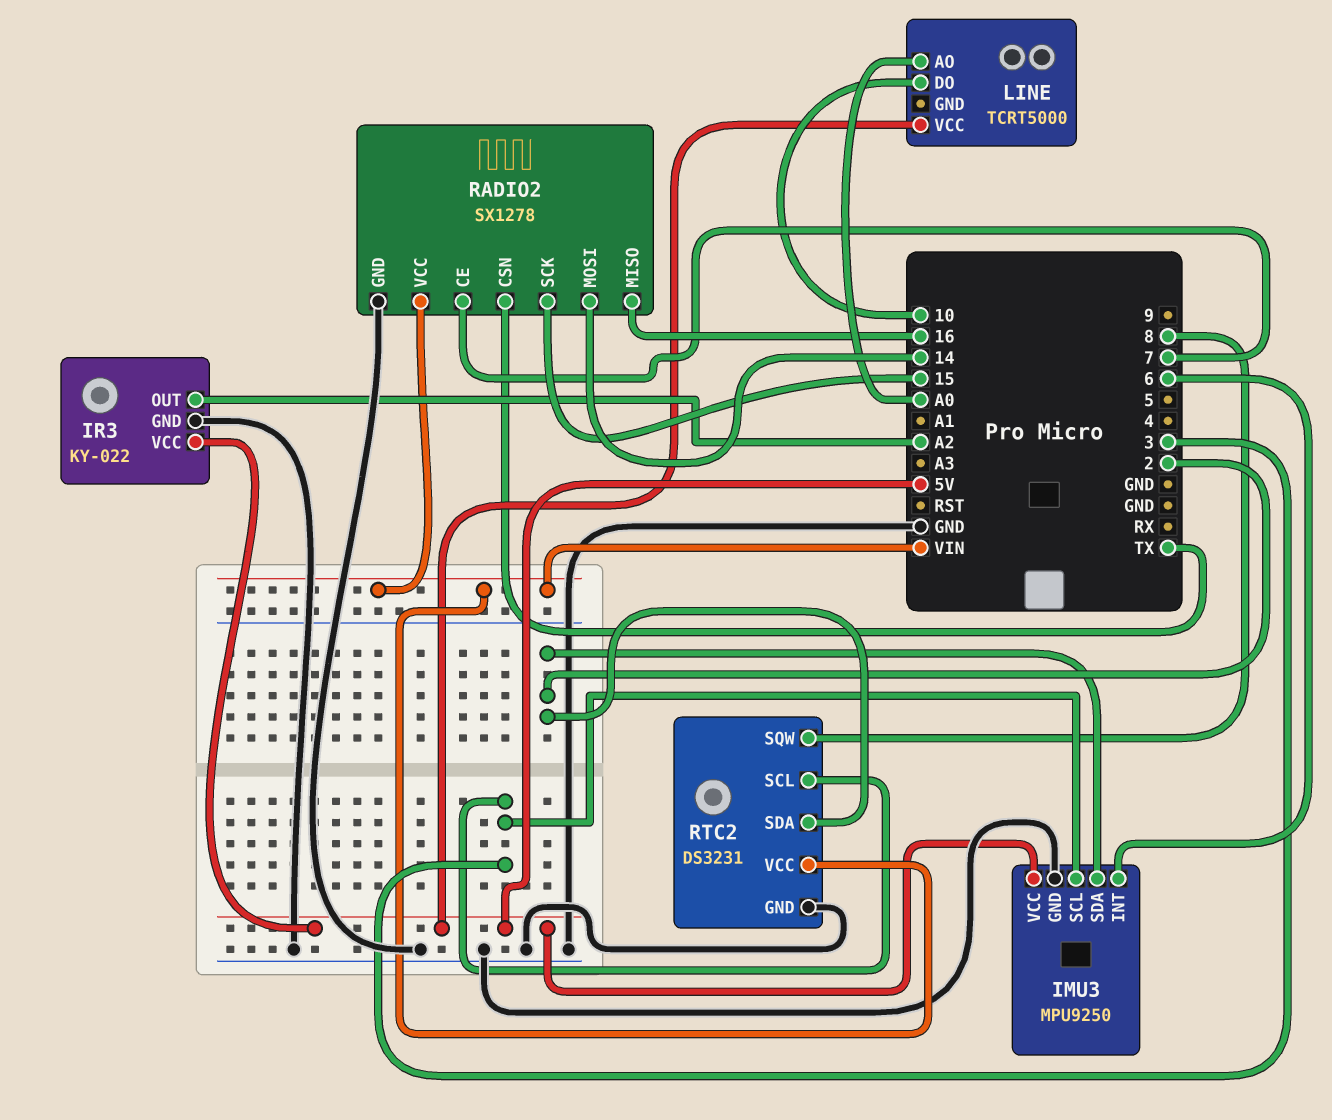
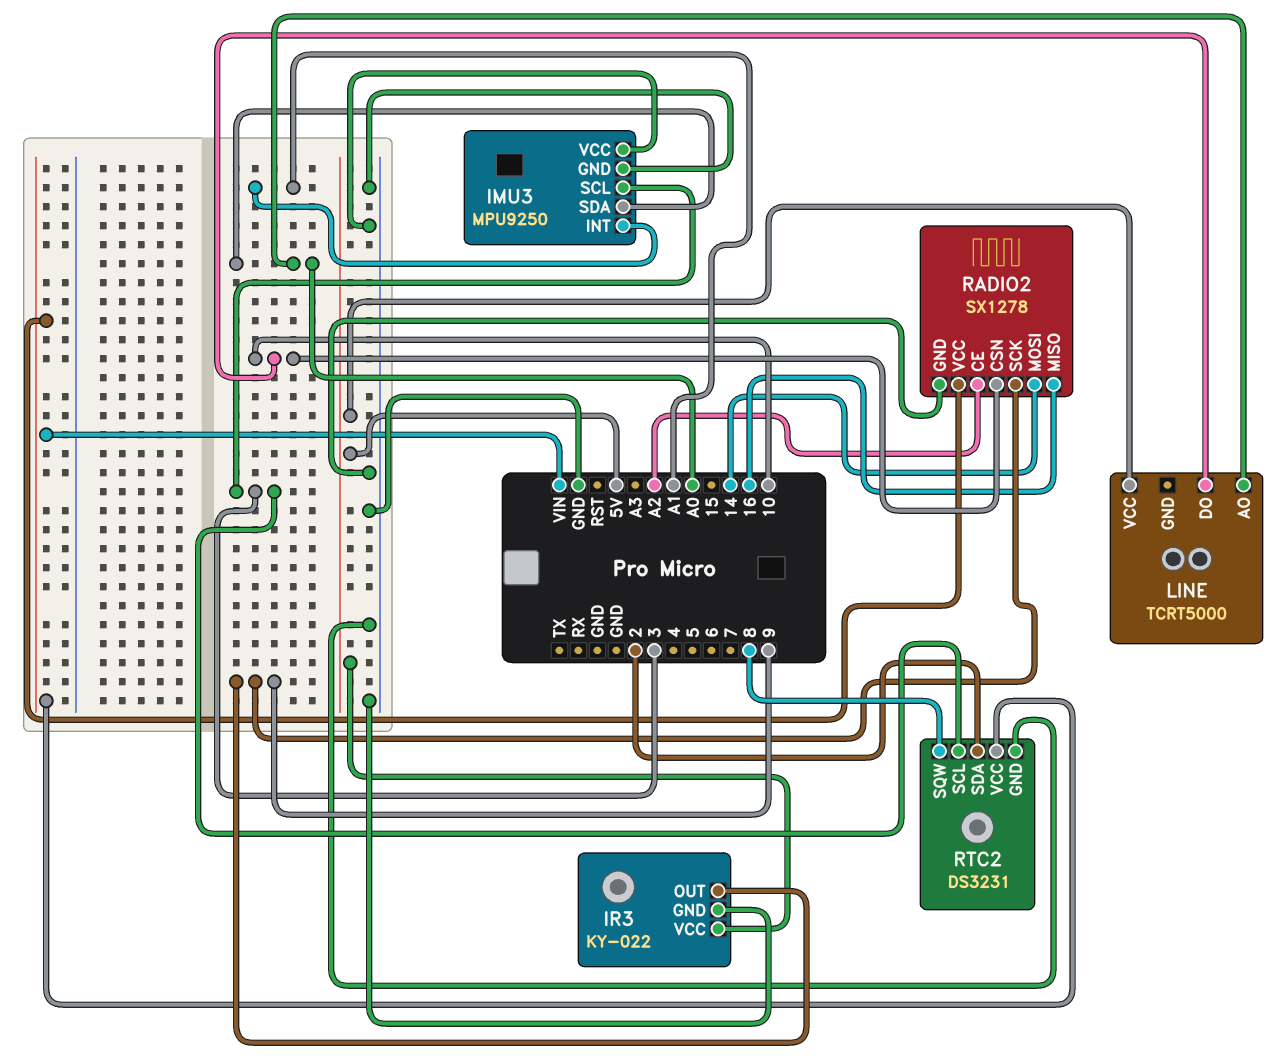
IMU3 pin INT: 6 -> A1
IMU3 pin SDA: 2 -> A0
IMU3 pin VCC: 5V -> GND
IR3 pin OUT: A2 -> 9
RADIO2 pin CE: 7 -> A2
RADIO2 pin CSN: TX -> 10
RADIO2 pin SCK: 15 -> 9

